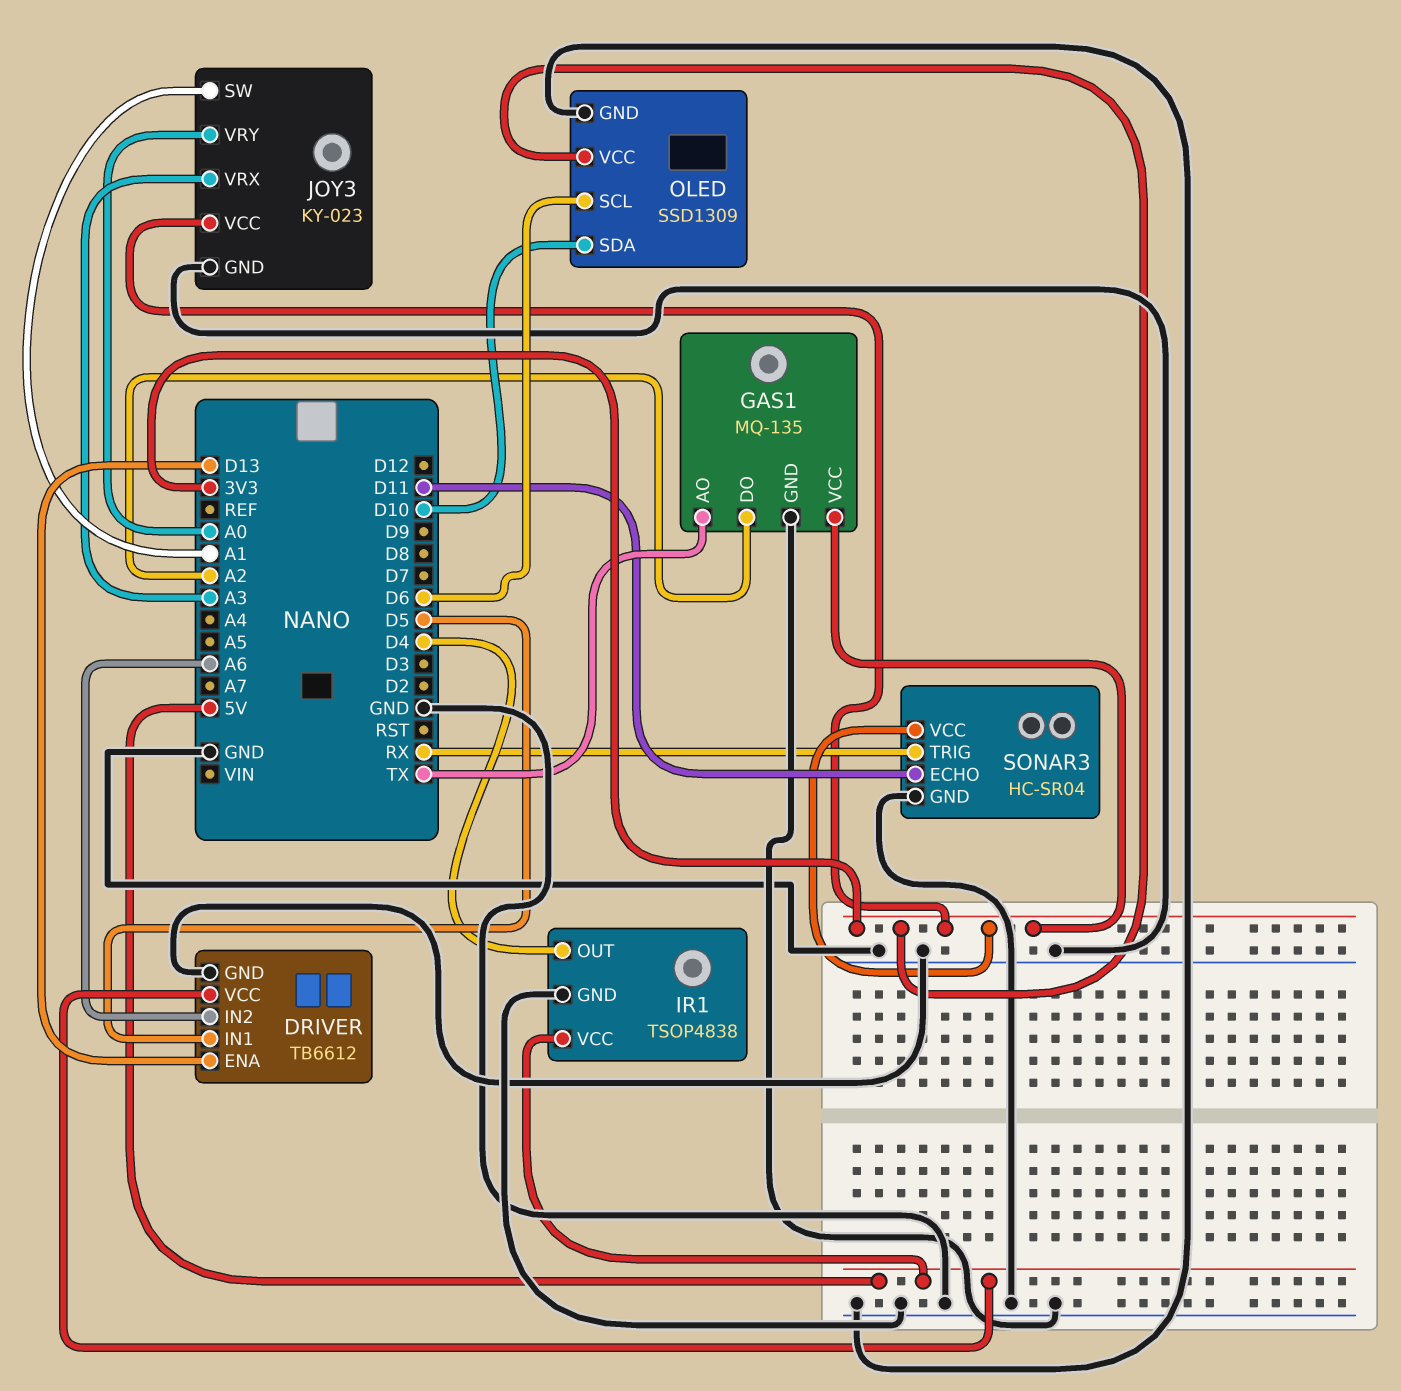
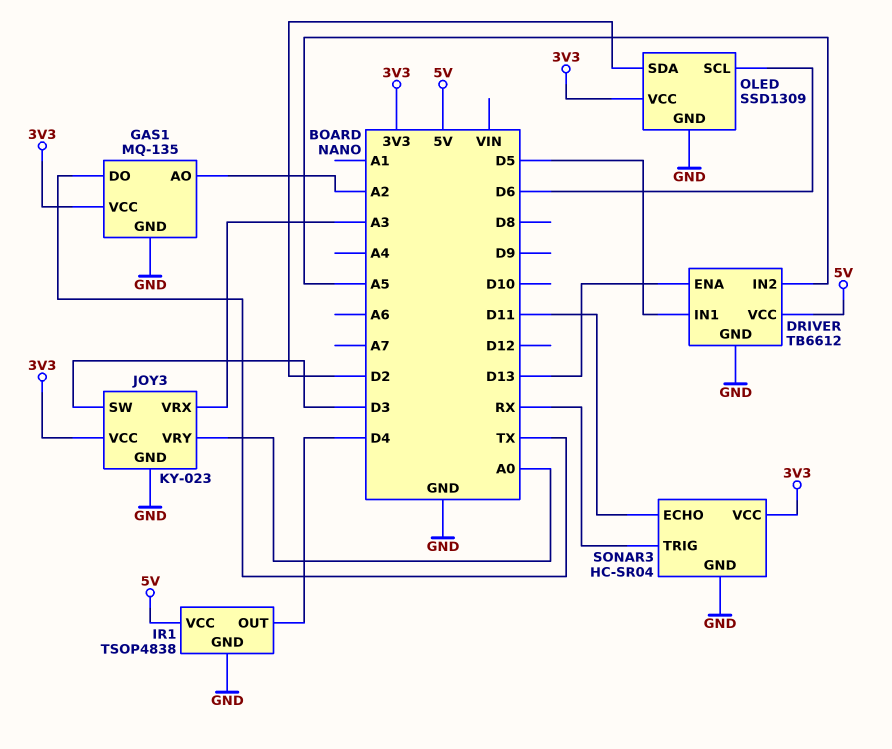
DRIVER pin IN2: A6 -> A5
GAS1 pin AO: TX -> A2
GAS1 pin DO: A2 -> TX
JOY3 pin SW: A1 -> D3
OLED pin SDA: D10 -> D2

